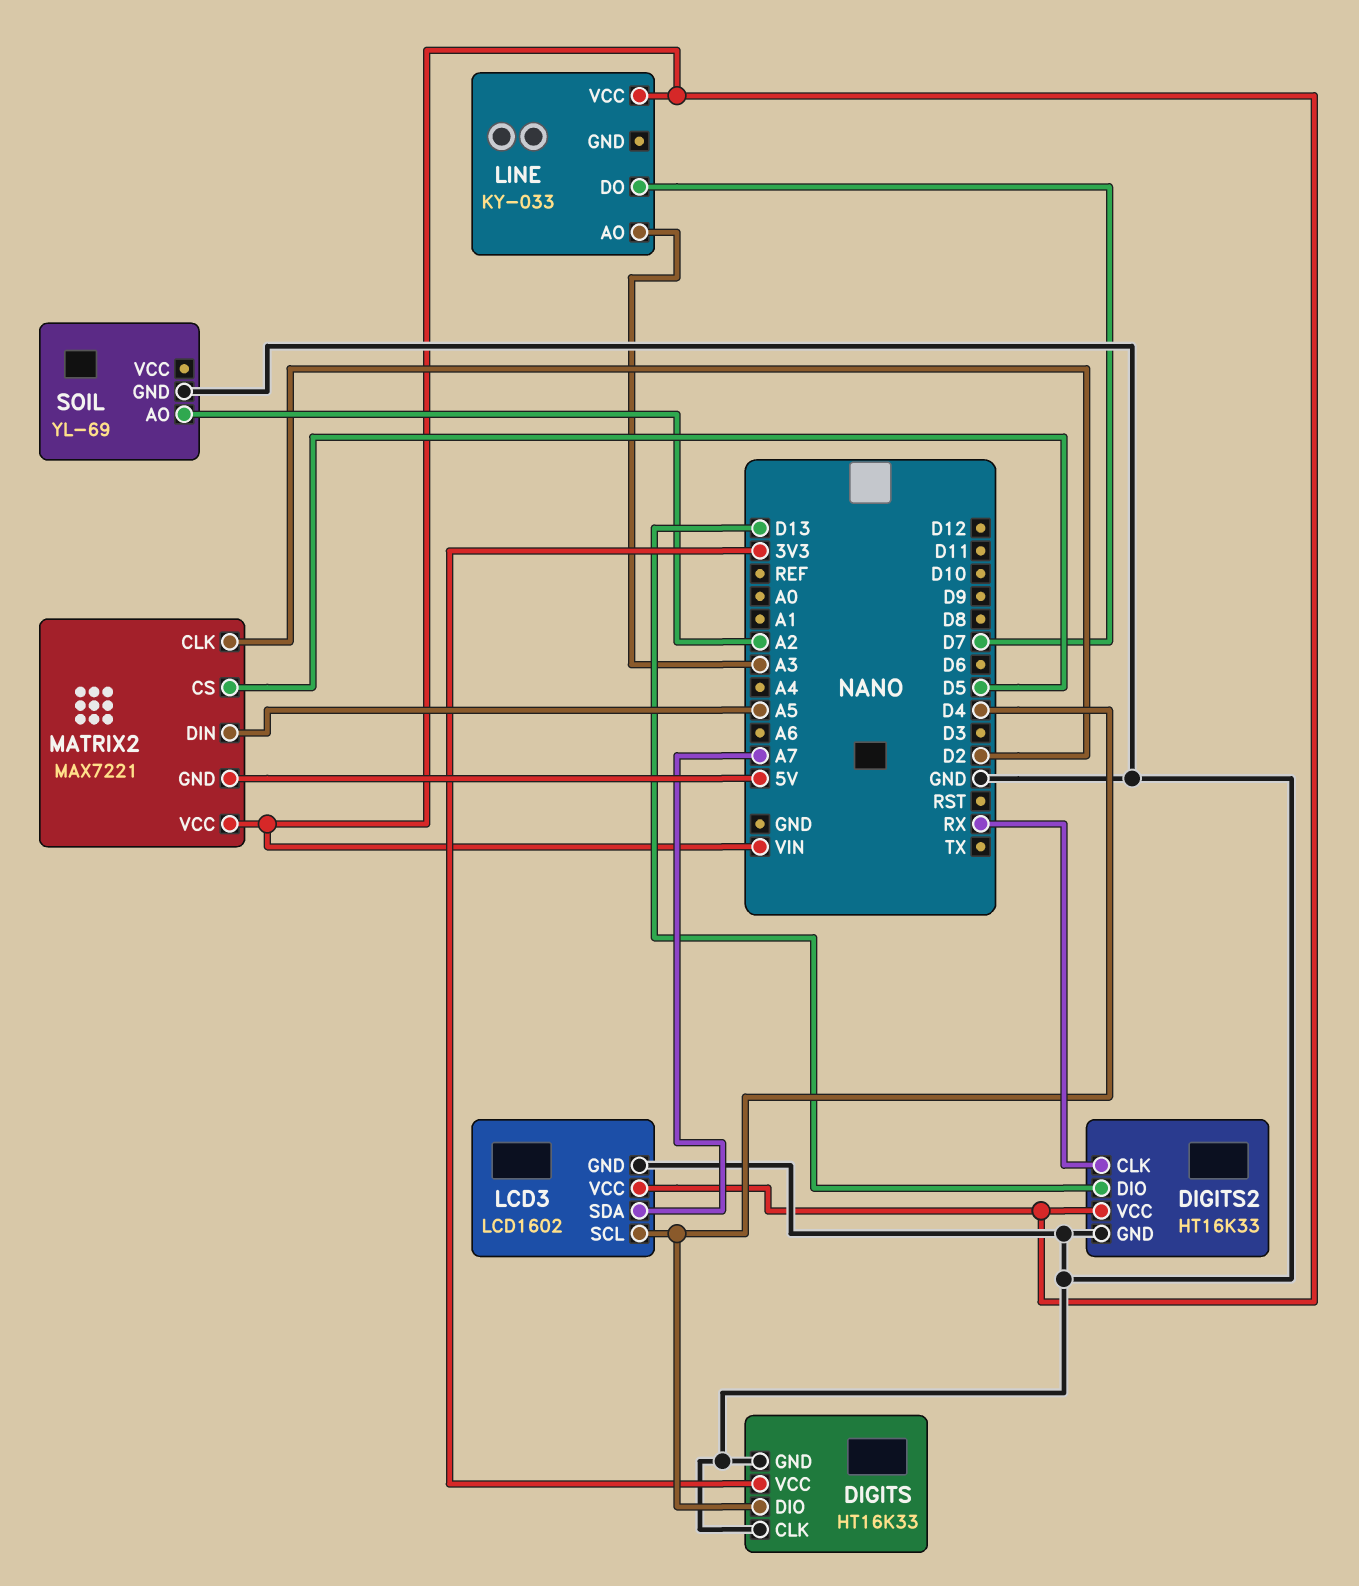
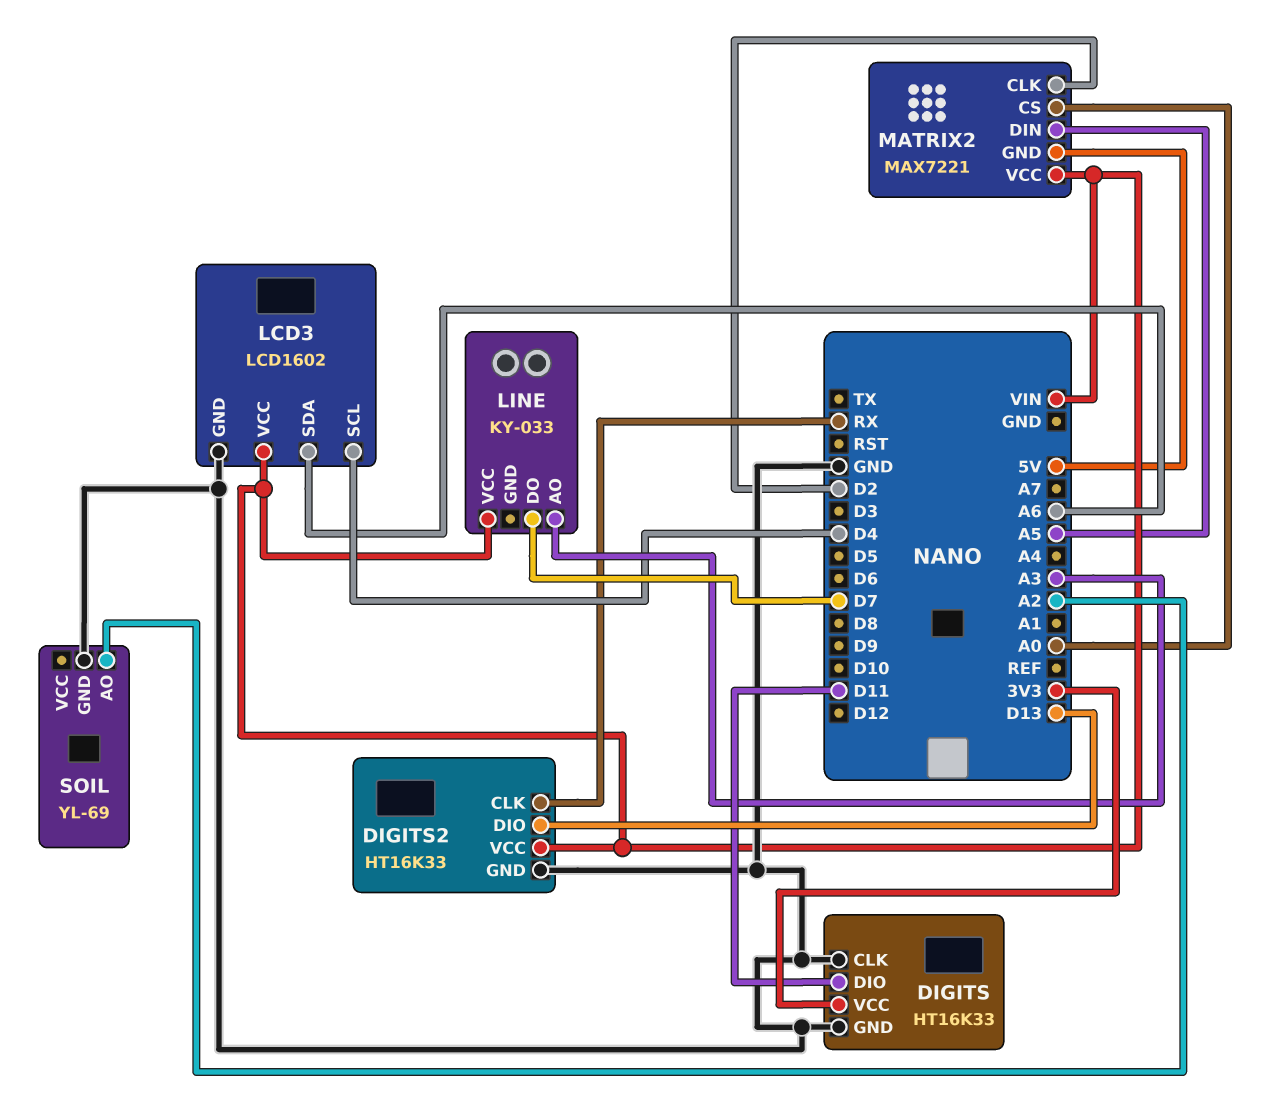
DIGITS pin DIO: D4 -> D11
LCD3 pin SDA: A7 -> A6
MATRIX2 pin CS: D5 -> A0

